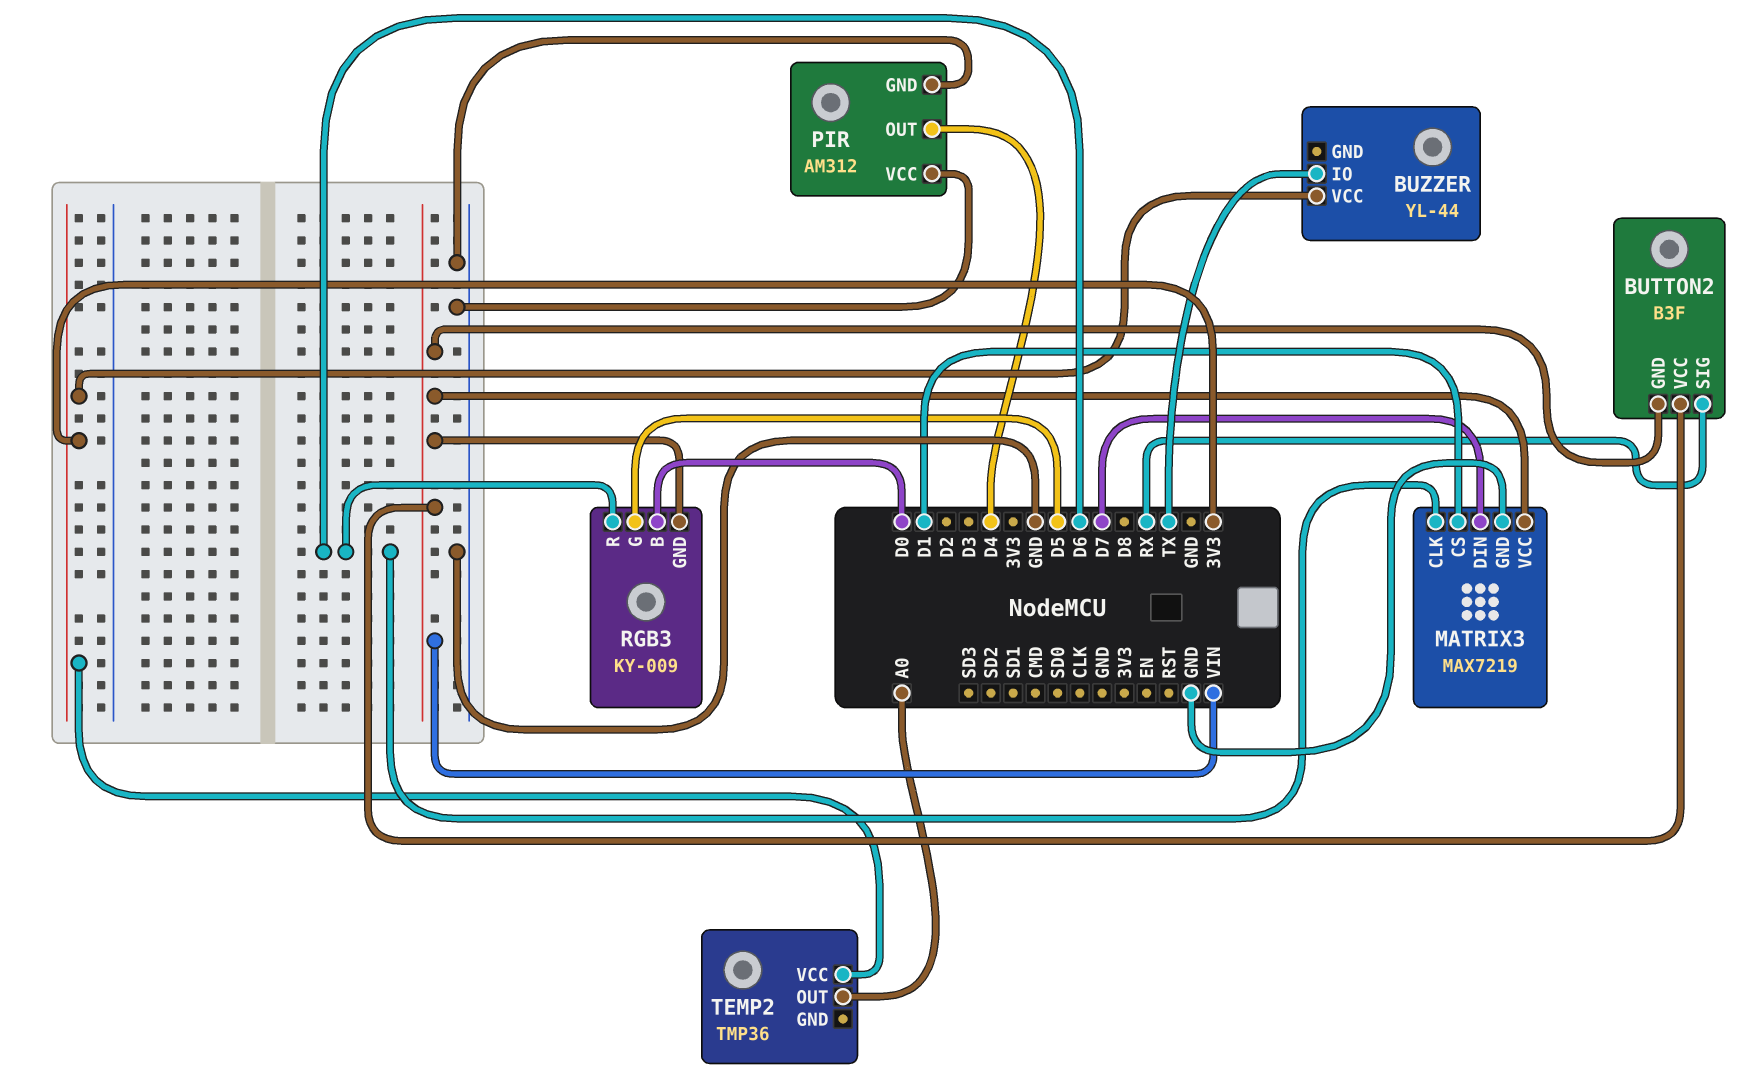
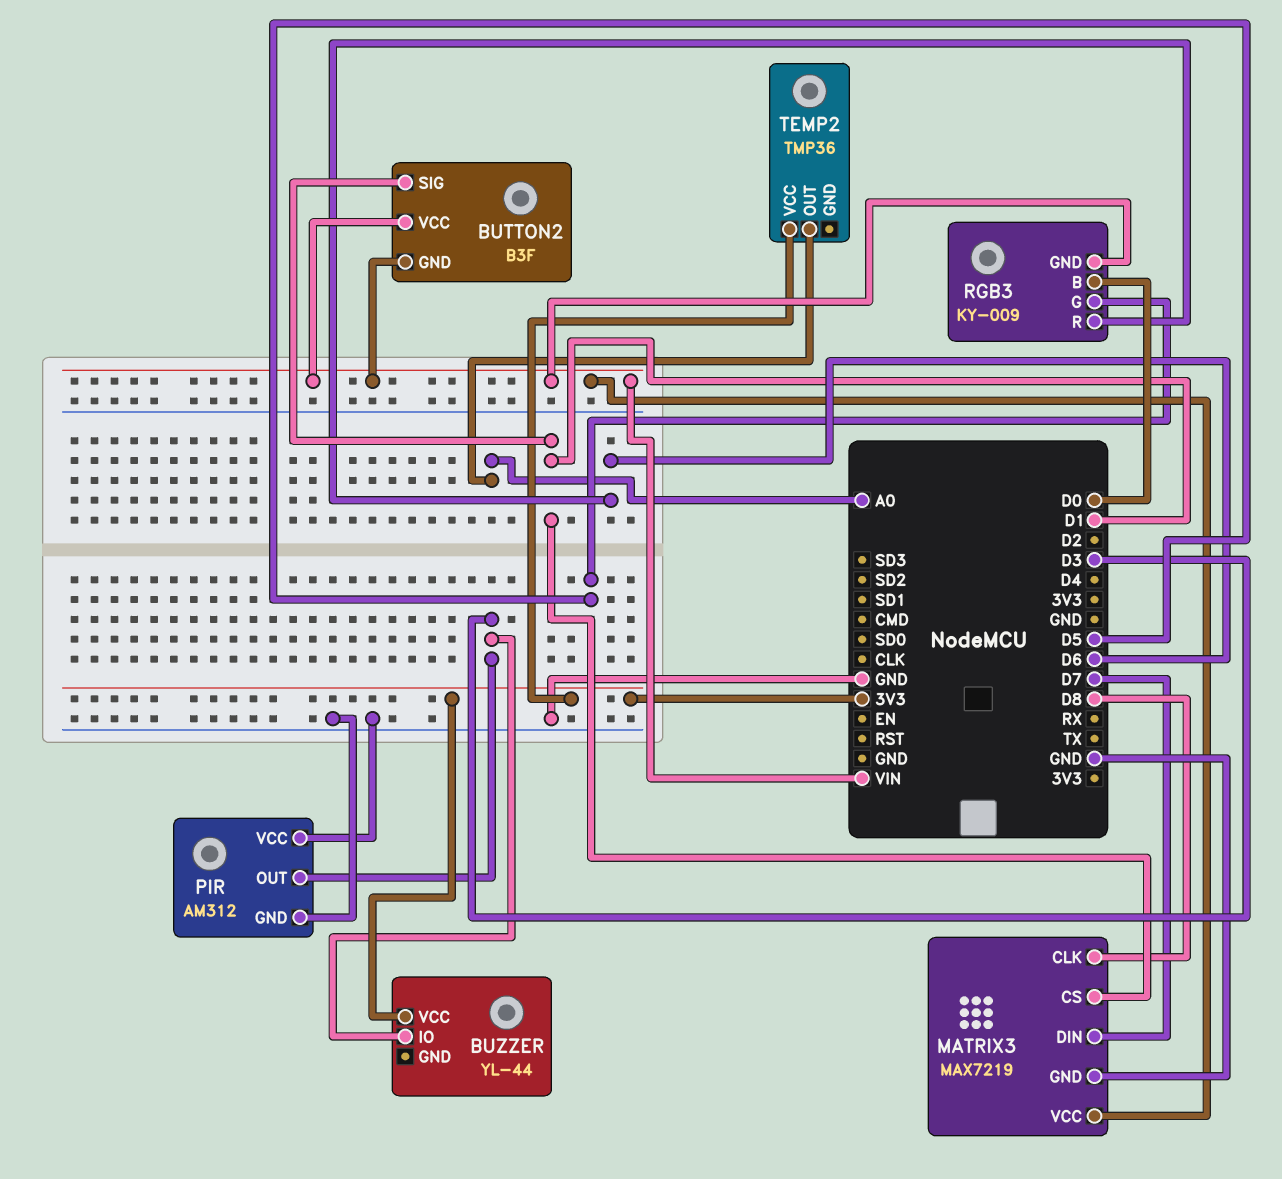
BUTTON2 pin SIG: RX -> D1
BUZZER pin IO: TX -> D3
MATRIX3 pin CLK: D6 -> D8
PIR pin OUT: D4 -> D3

